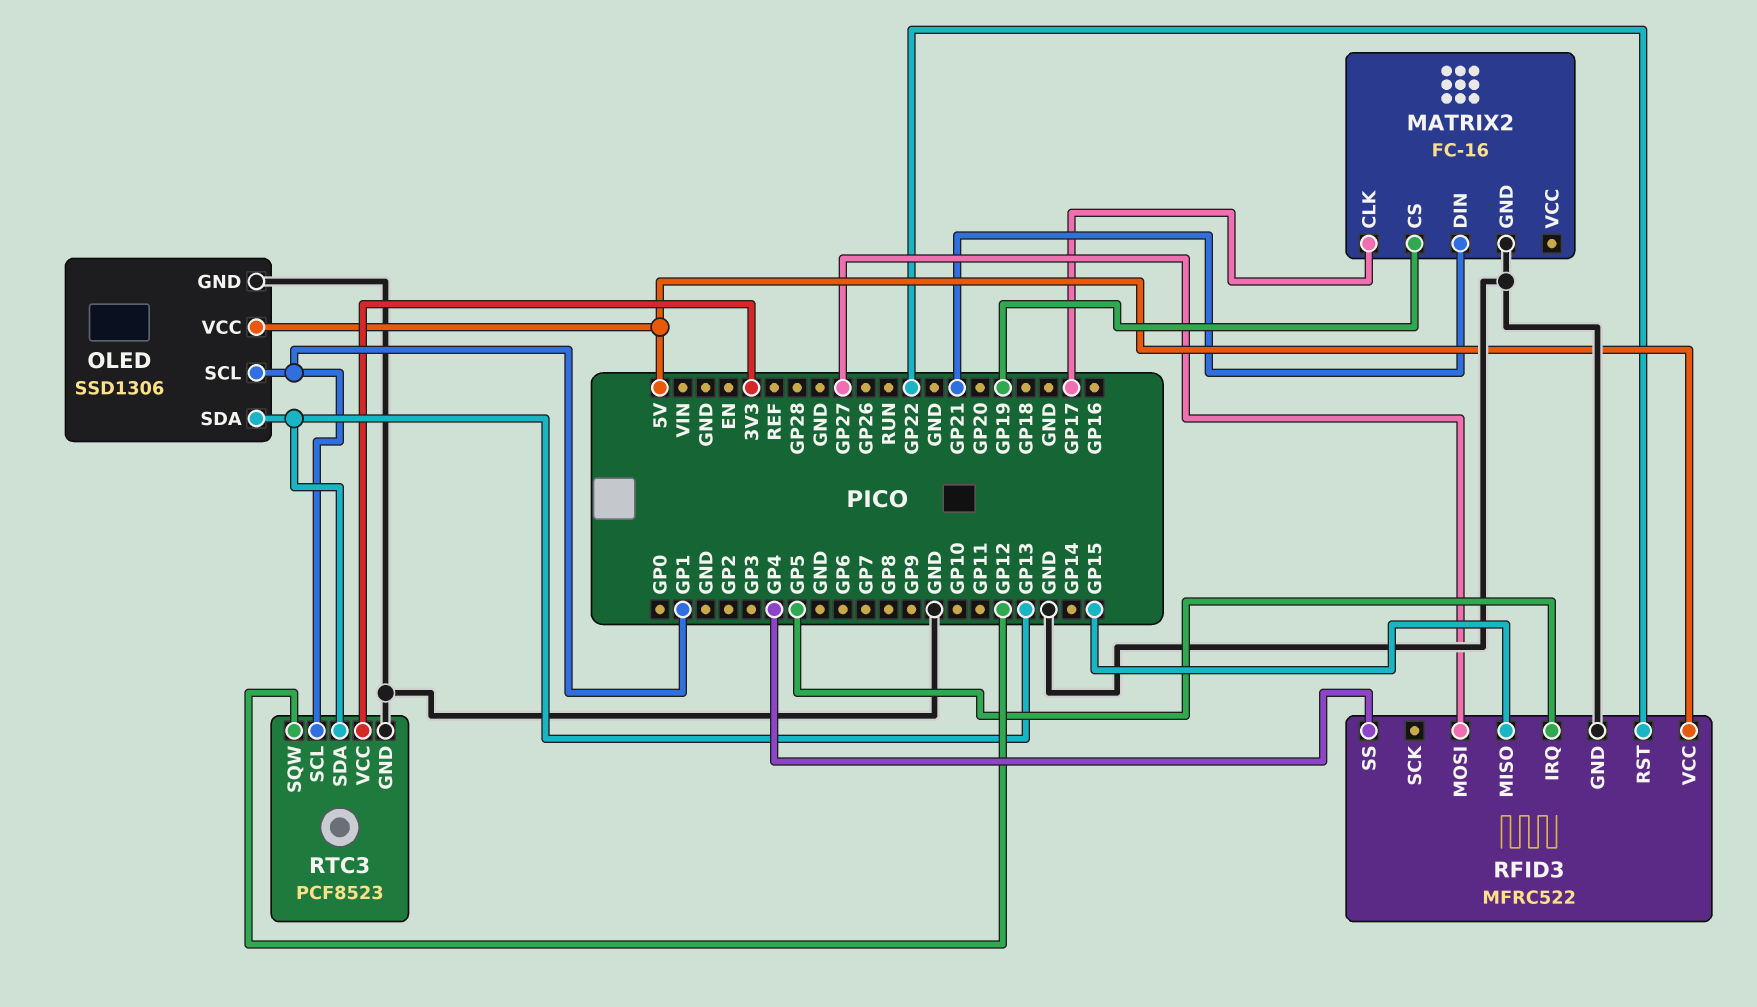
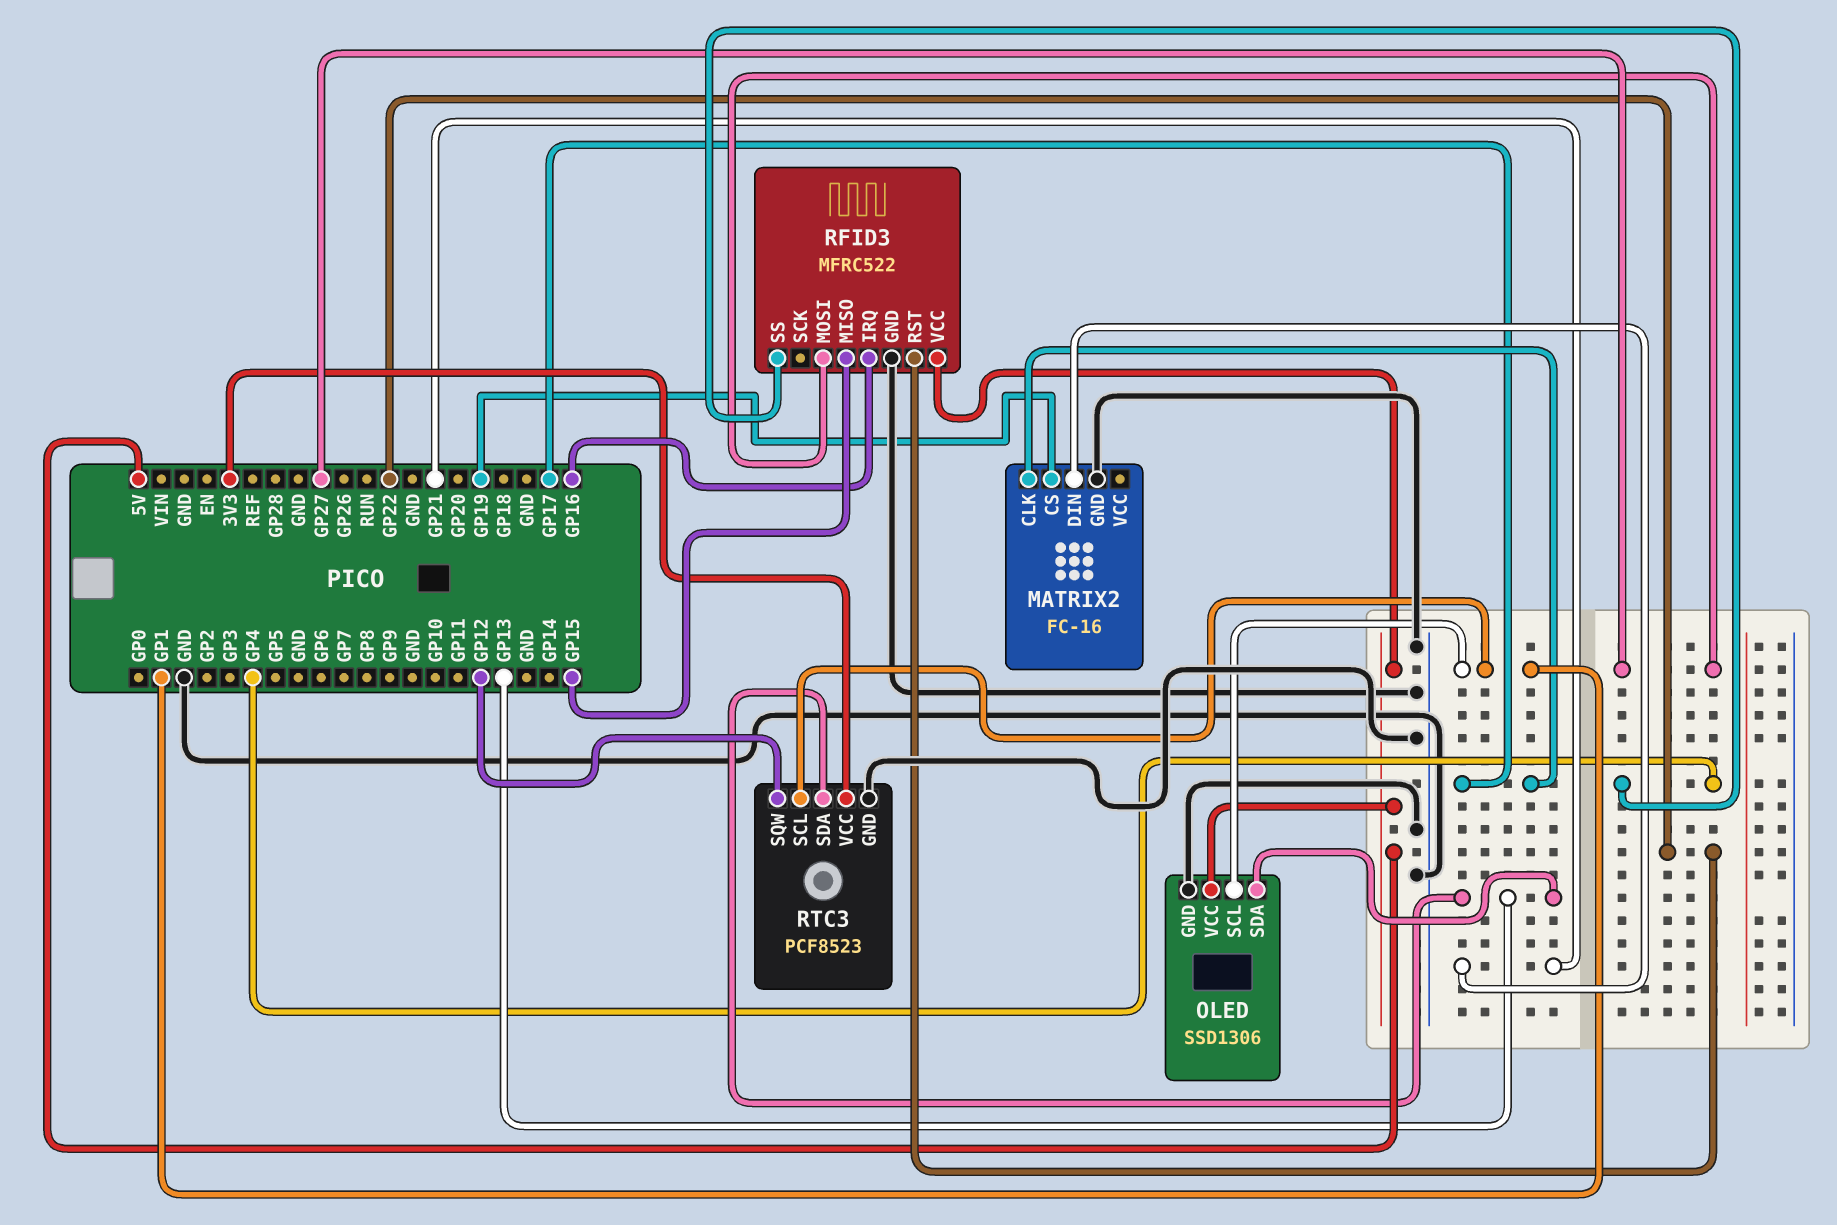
RFID3 pin IRQ: GP5 -> GP16

